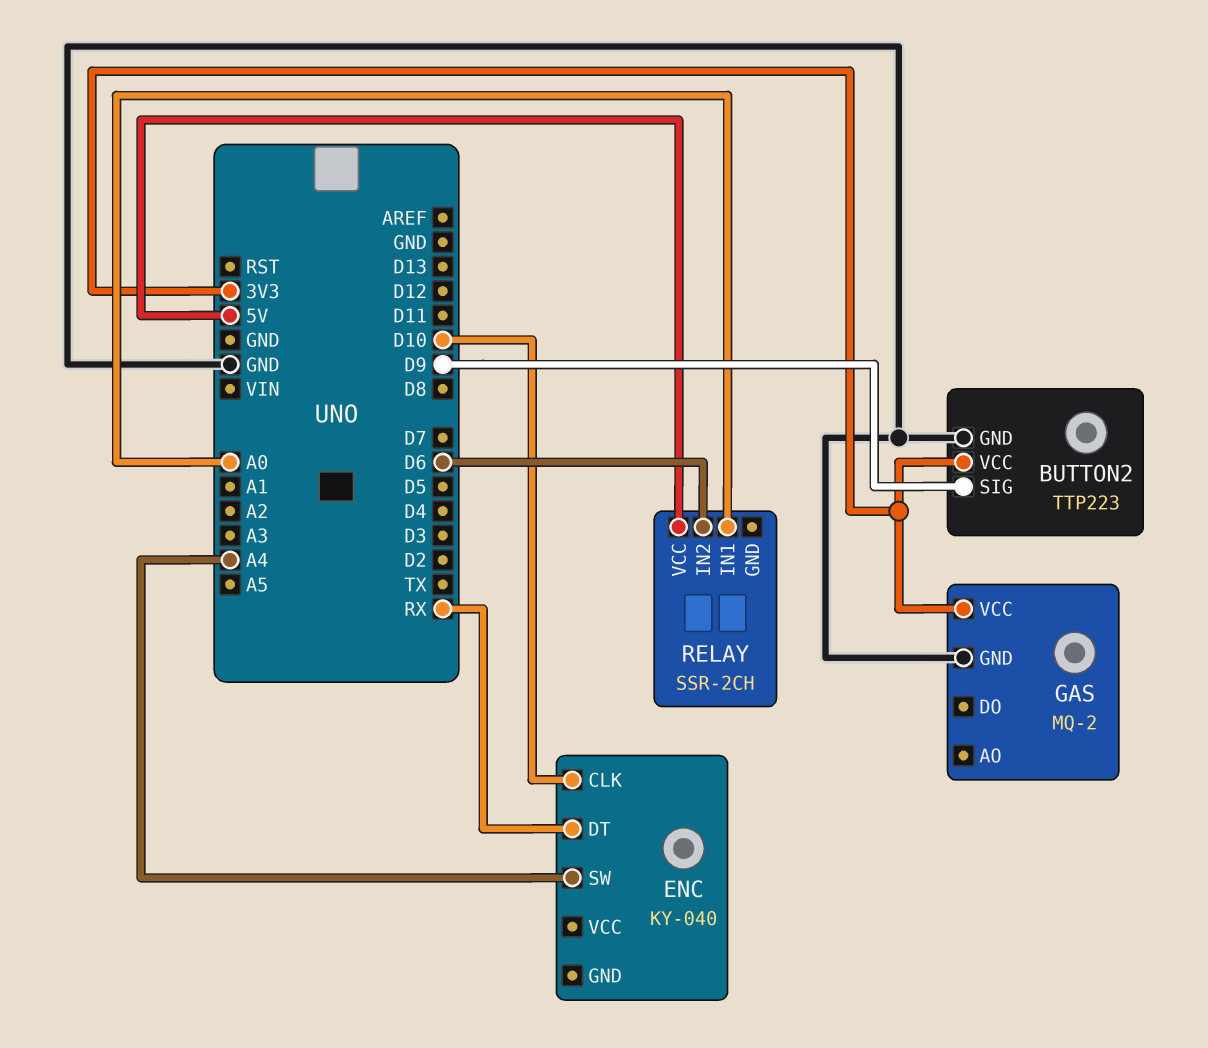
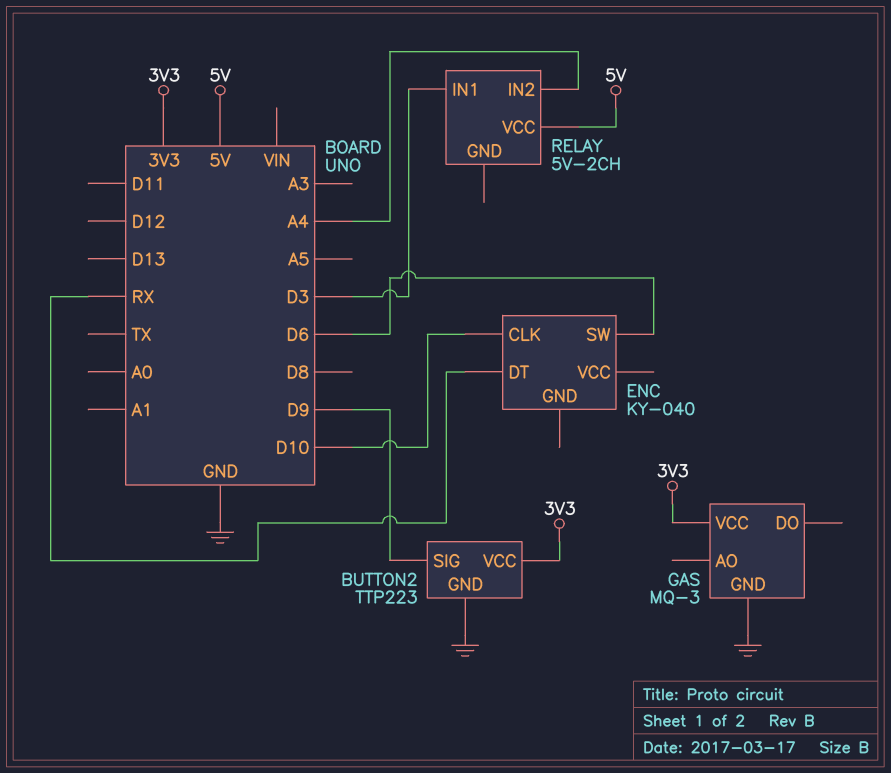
ENC pin SW: A4 -> D6
GAS: MQ-2 -> MQ-3
RELAY: SSR-2CH -> 5V-2CH
RELAY pin IN1: A0 -> D3
RELAY pin IN2: D6 -> A4

